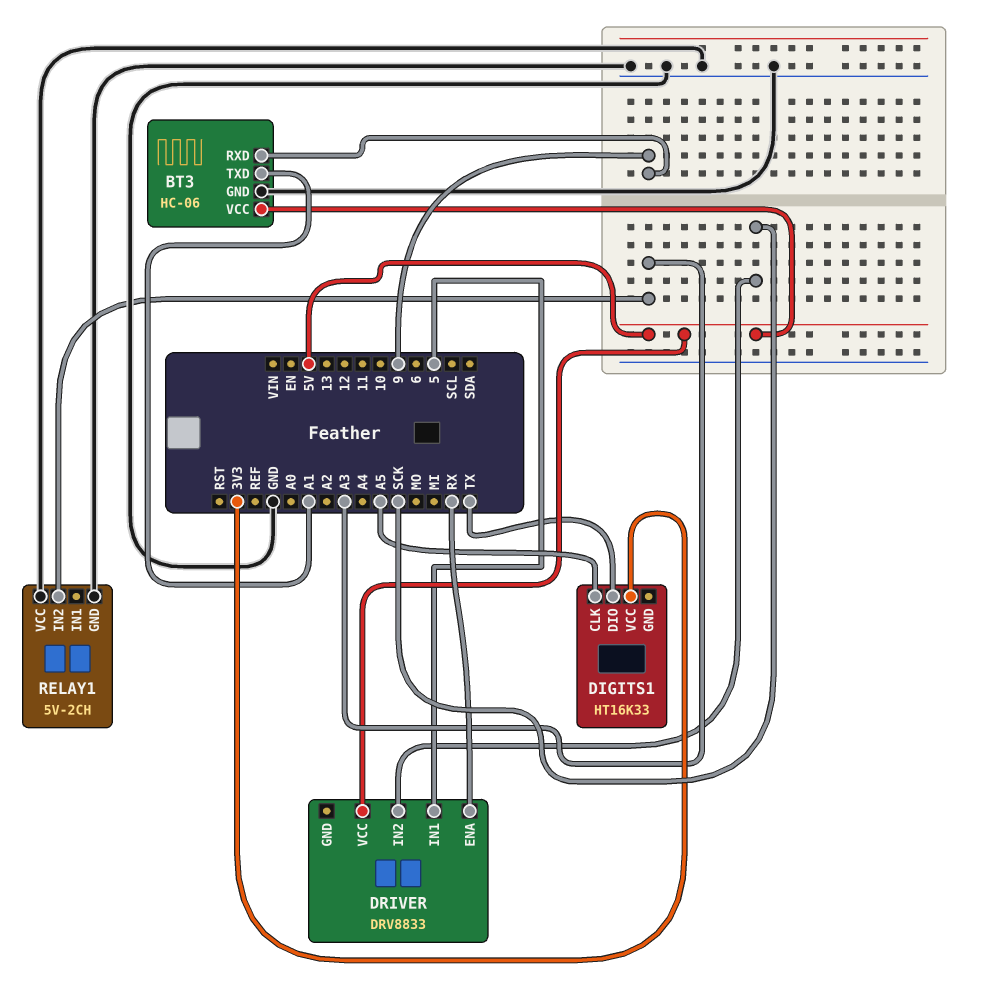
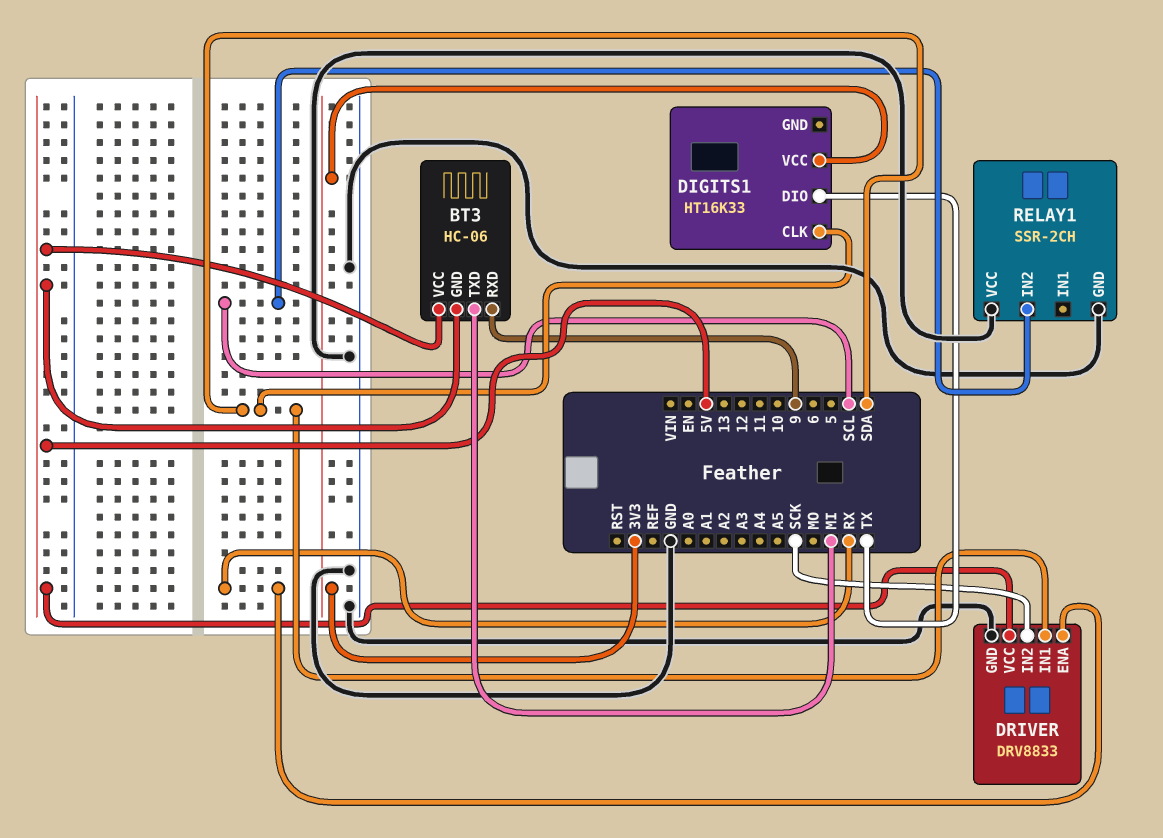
BT3 pin GND: GND -> 5V
BT3 pin TXD: A1 -> MI
DIGITS1 pin CLK: A5 -> SDA
DRIVER pin GND: none -> GND
DRIVER pin IN1: 5 -> SDA
RELAY1: 5V-2CH -> SSR-2CH
RELAY1 pin IN2: A3 -> SCL

